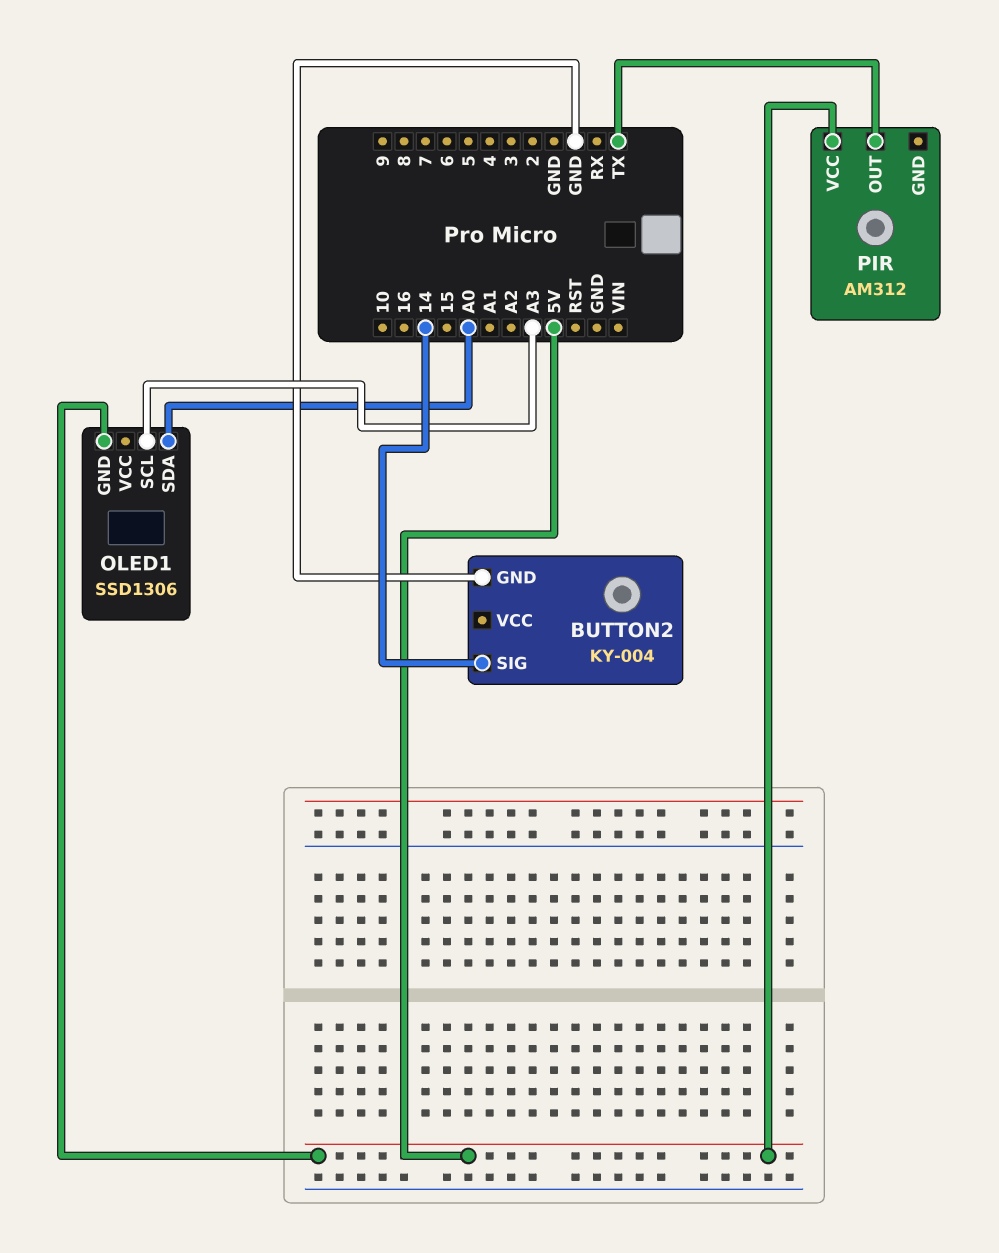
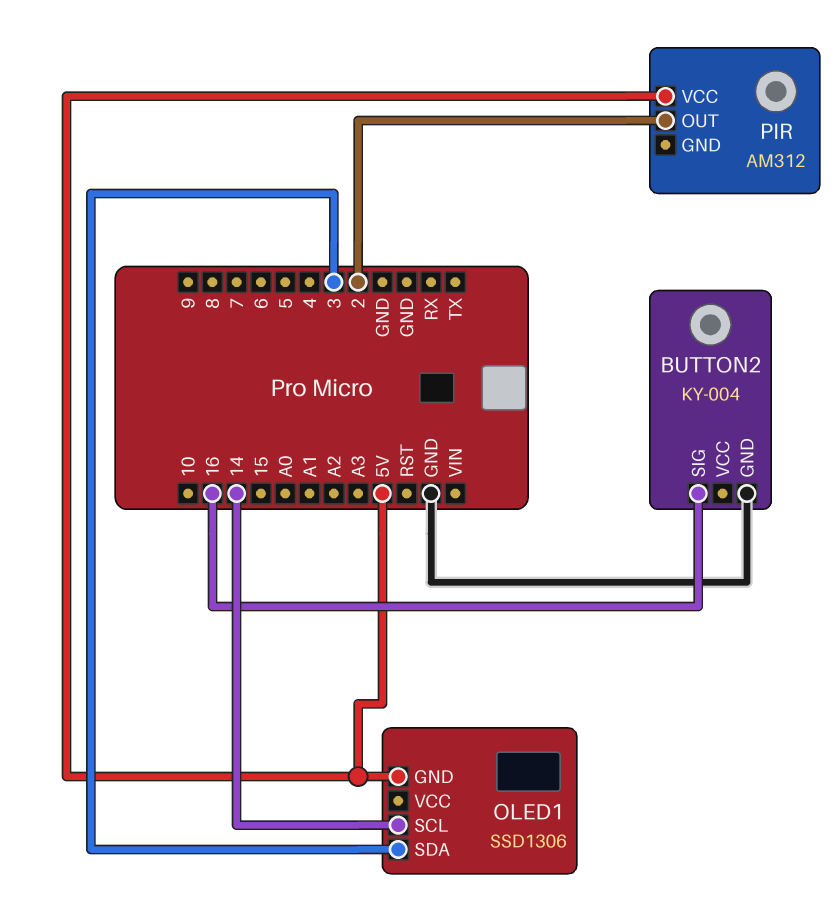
BUTTON2 pin SIG: 14 -> 16
OLED1 pin SCL: A3 -> 14
OLED1 pin SDA: A0 -> 3
PIR pin OUT: TX -> 2

